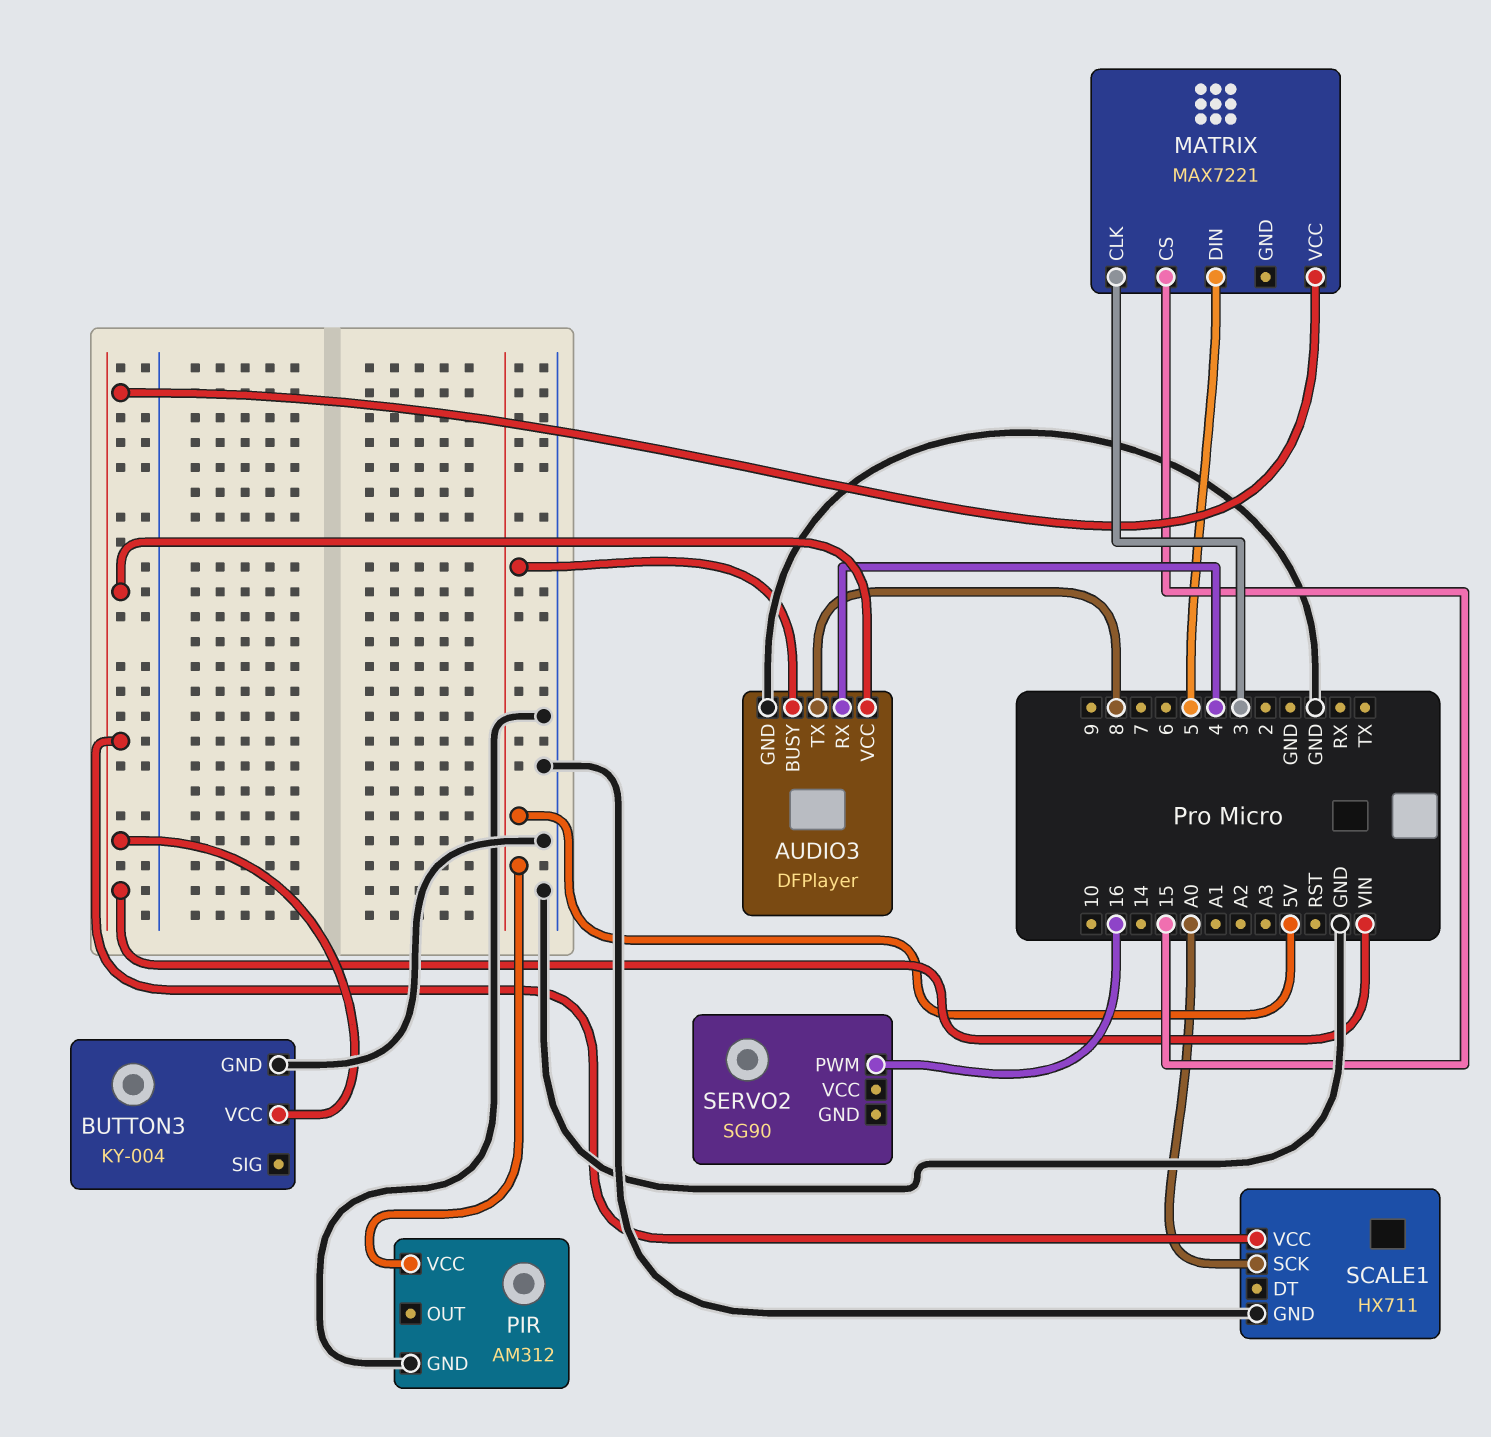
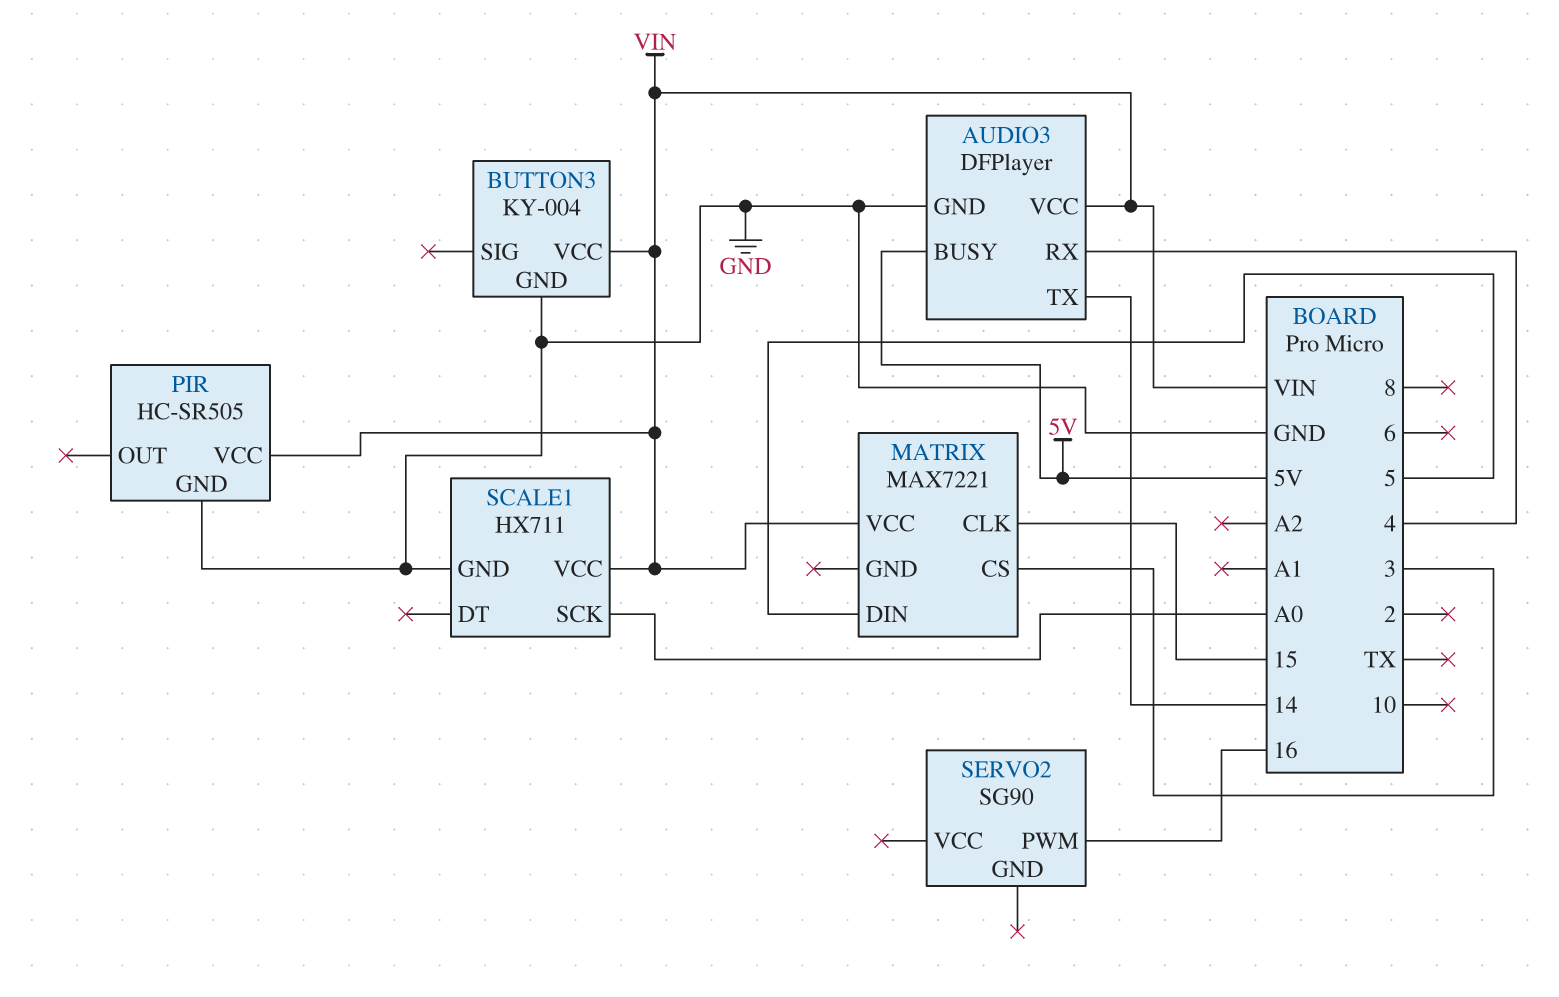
AUDIO3 pin TX: 8 -> 14
MATRIX pin CLK: 3 -> 15
MATRIX pin CS: 15 -> 3
PIR: AM312 -> HC-SR505
PIR pin VCC: 5V -> VIN

